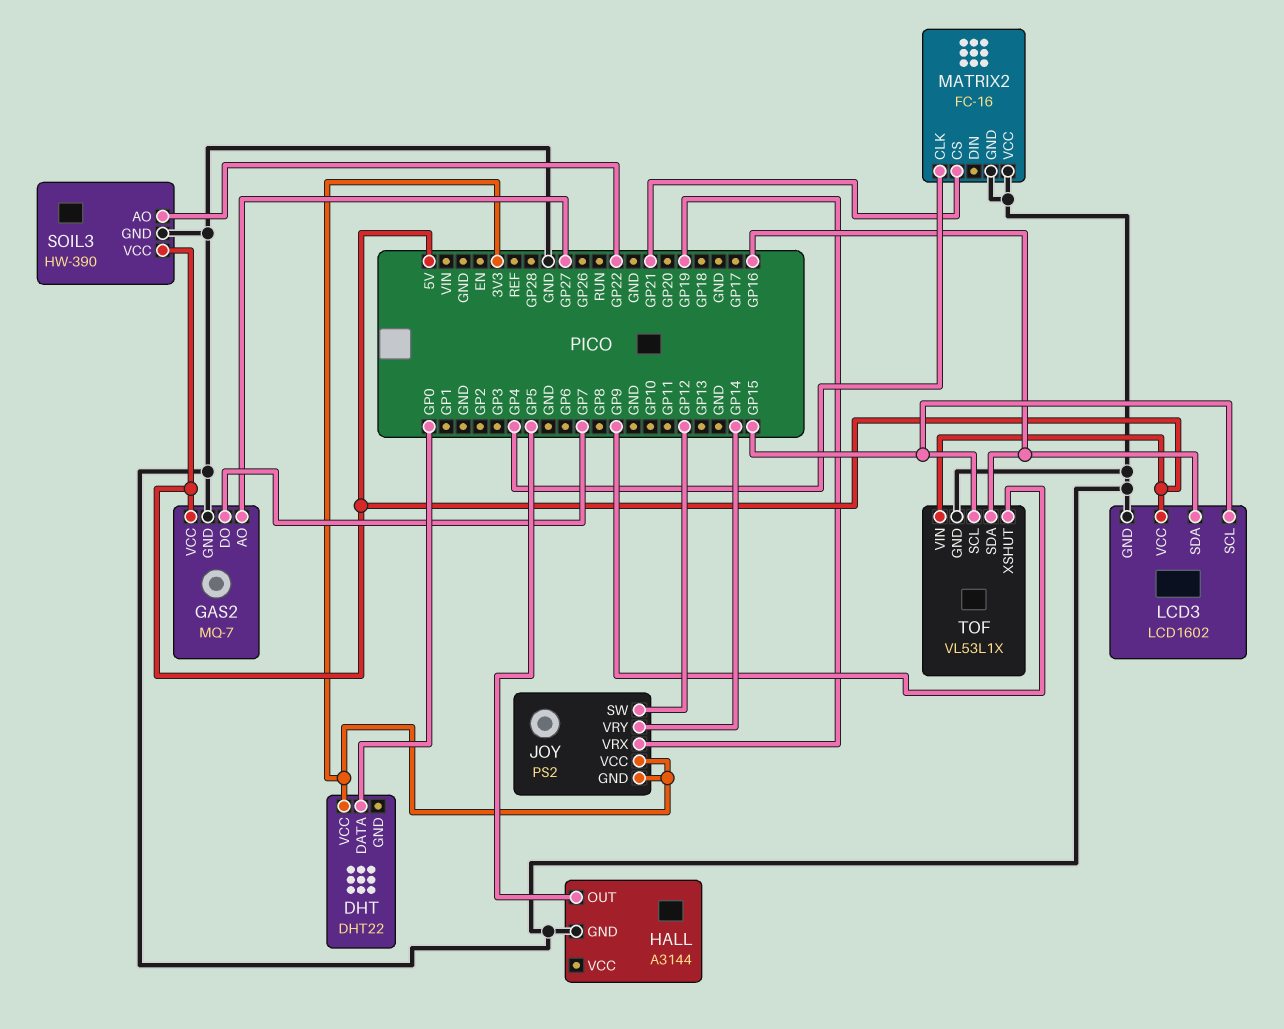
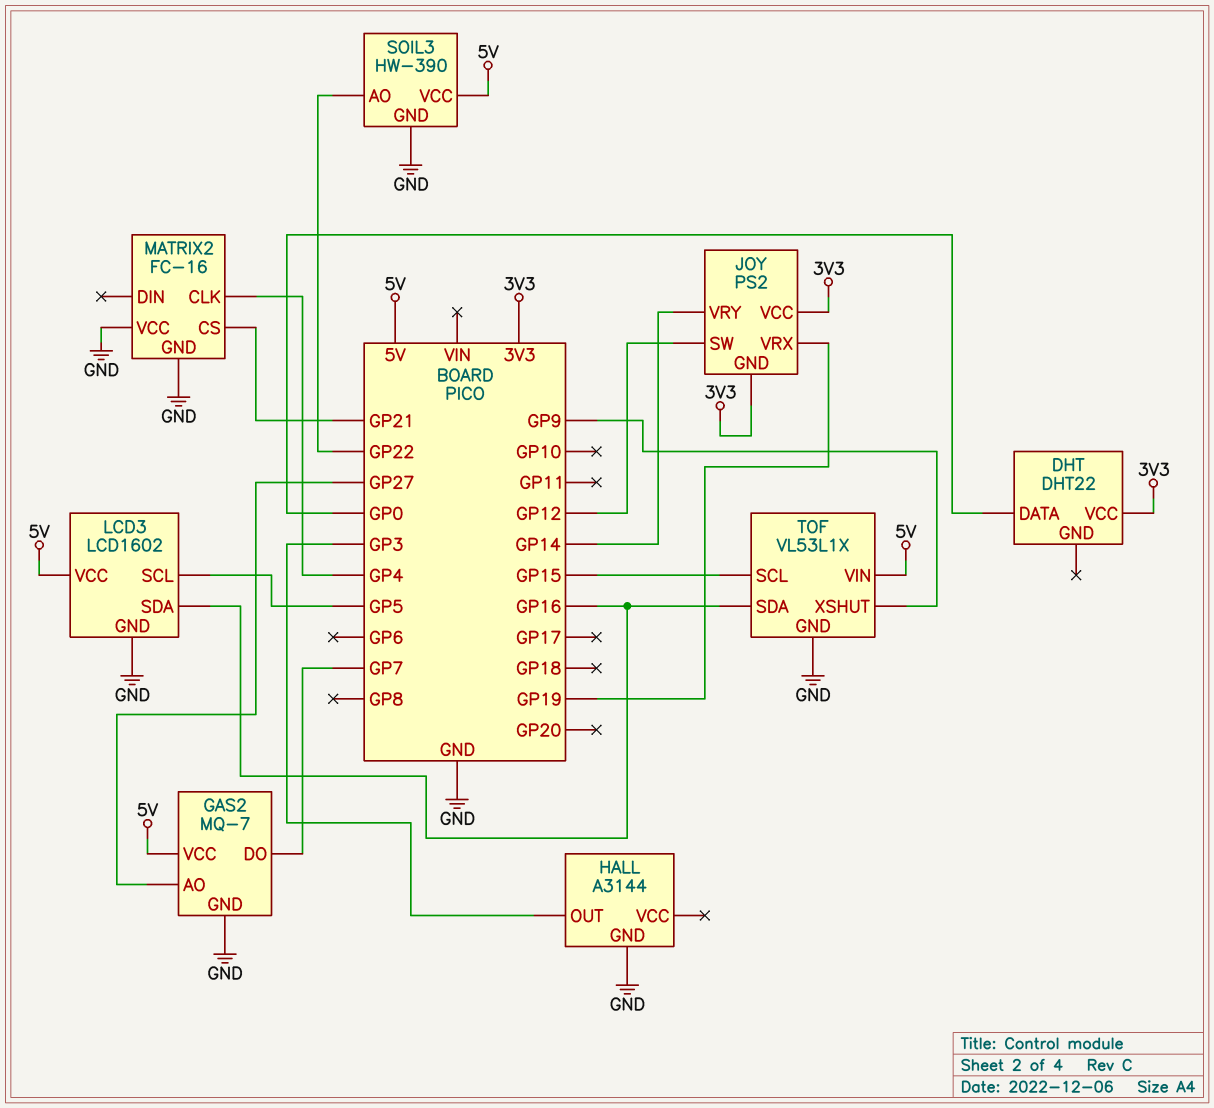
HALL pin OUT: GP5 -> GP3
LCD3 pin SCL: GP15 -> GP5

